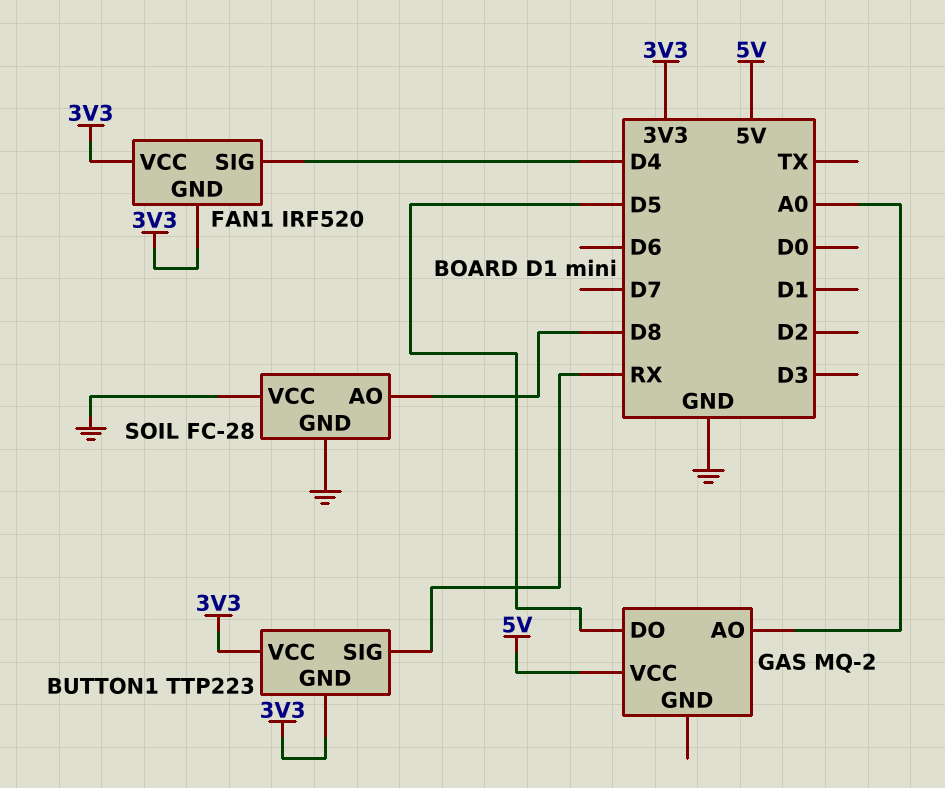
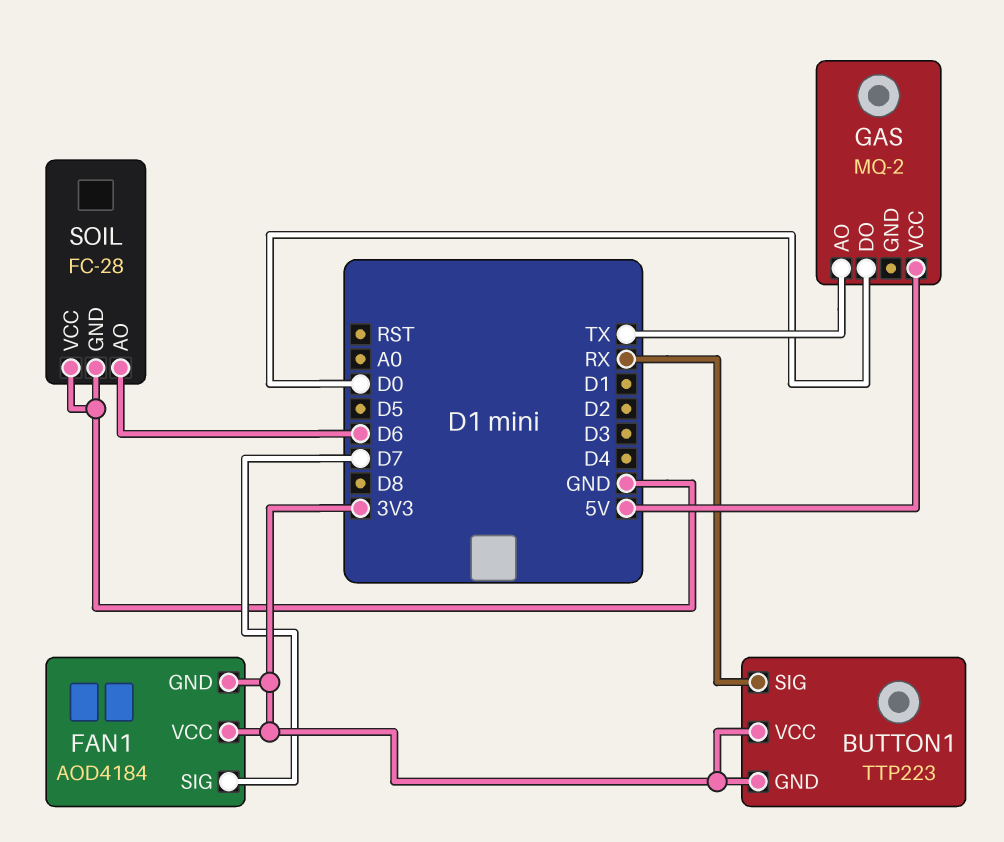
FAN1: IRF520 -> AOD4184
FAN1 pin SIG: D4 -> D7
GAS pin AO: A0 -> TX
GAS pin DO: D5 -> D0
SOIL pin AO: D8 -> D6

